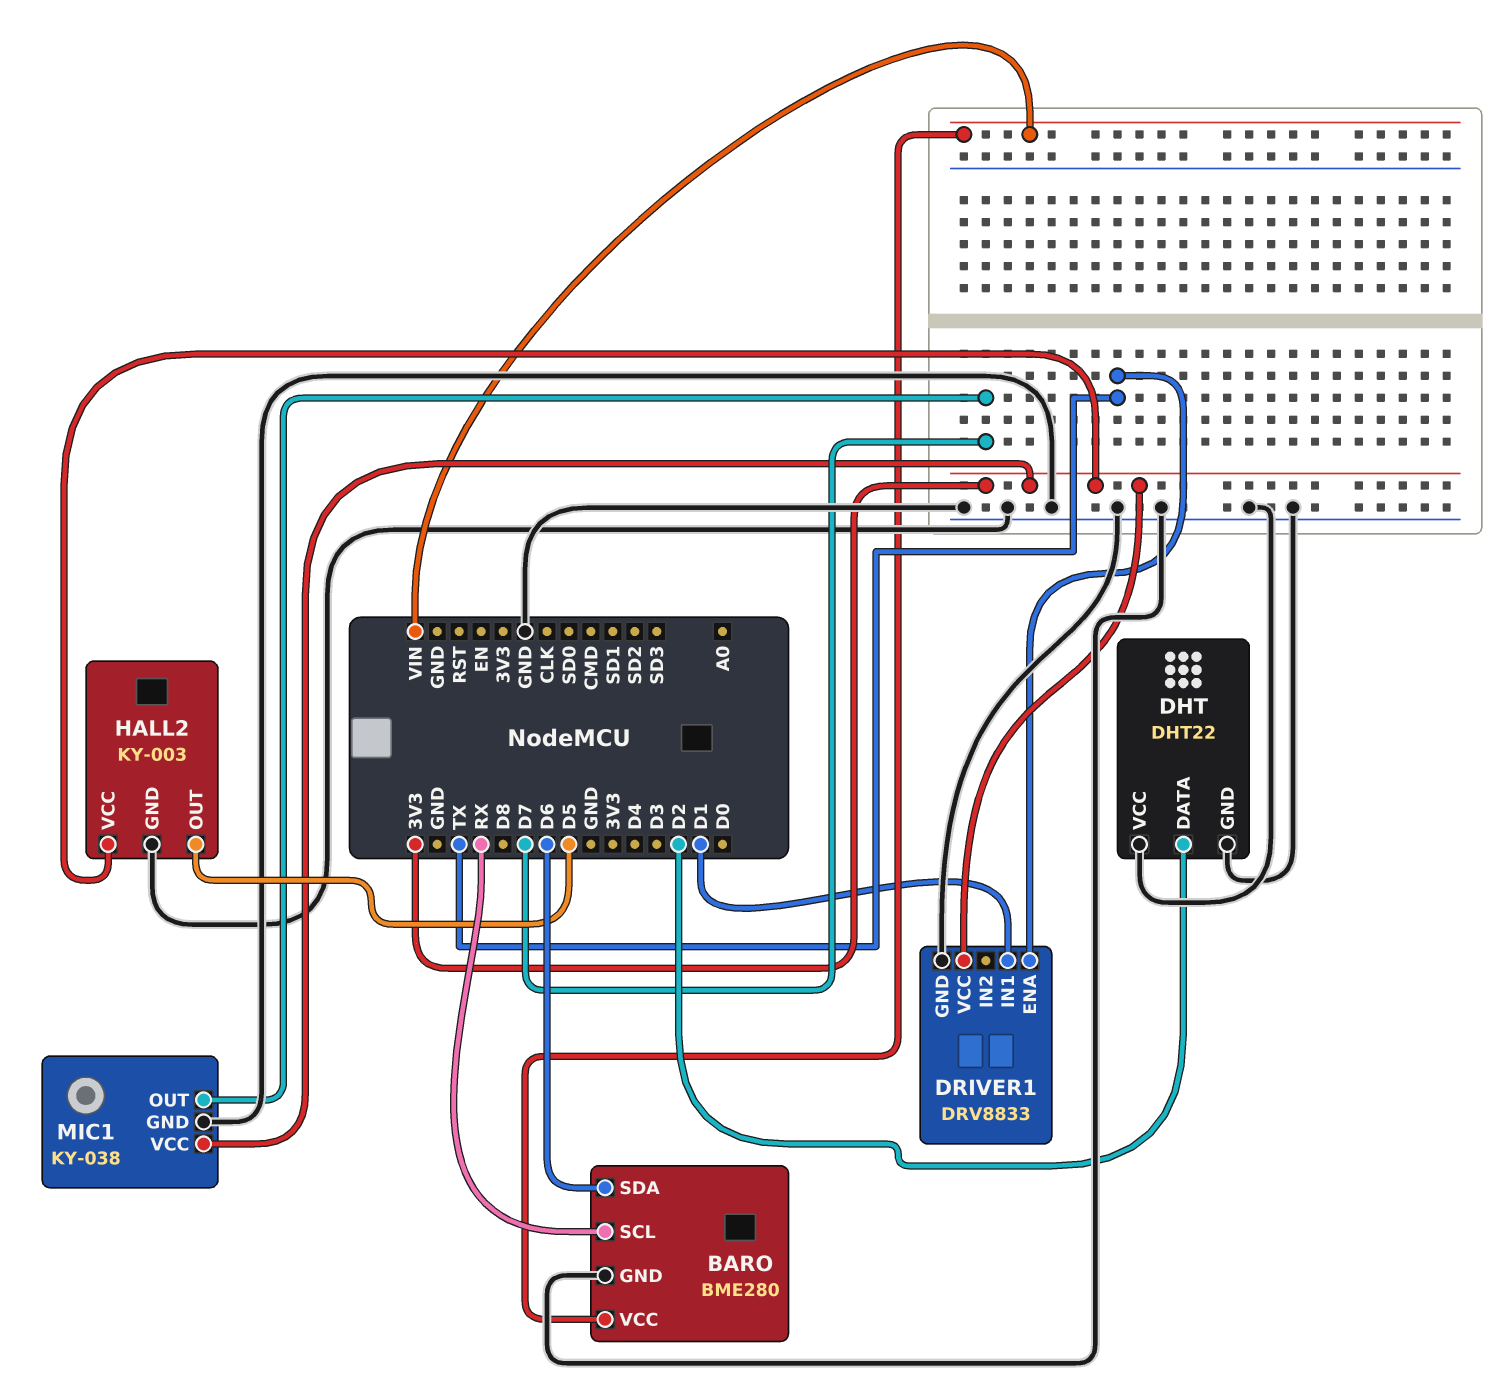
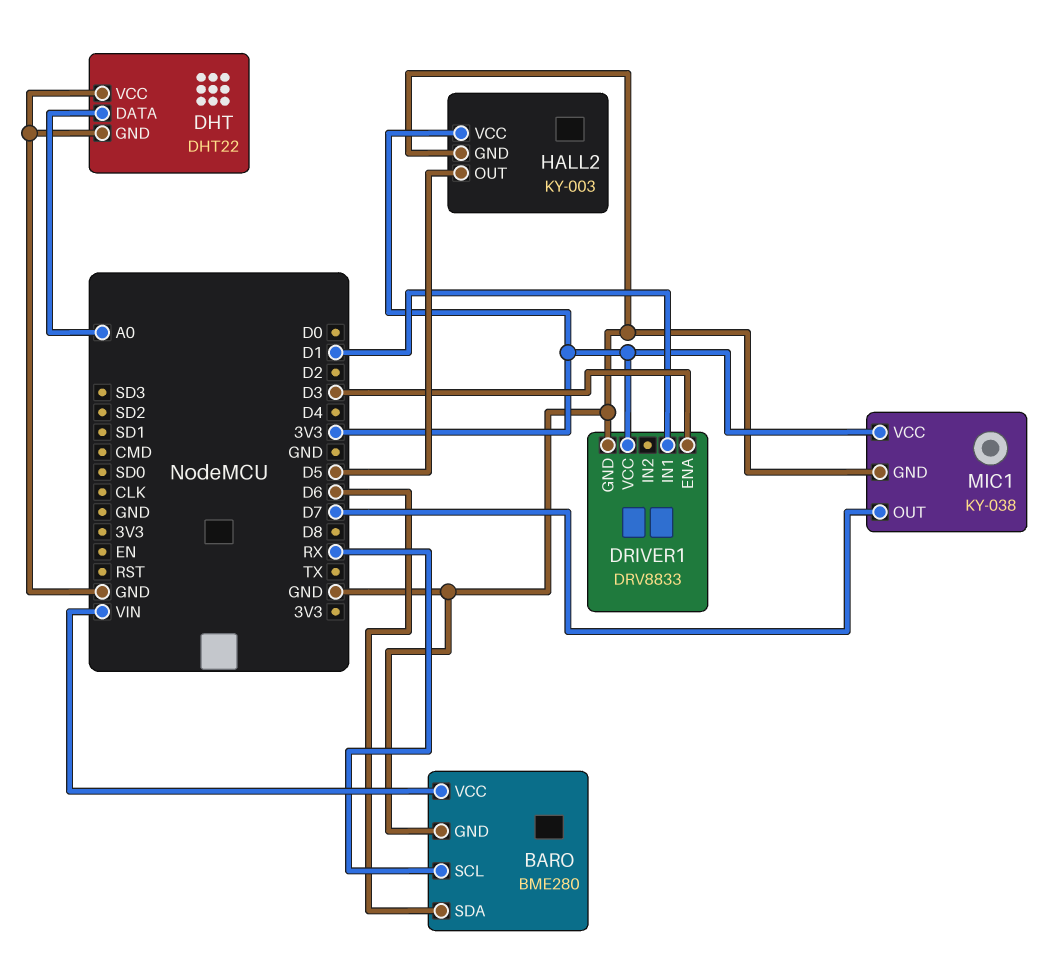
DHT pin DATA: D2 -> A0
DRIVER1 pin ENA: TX -> D3

